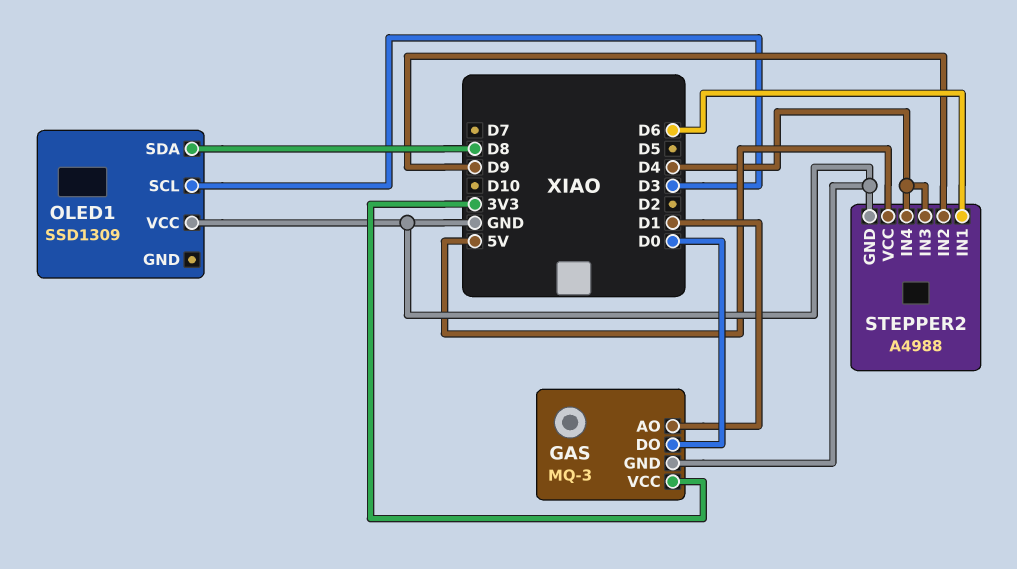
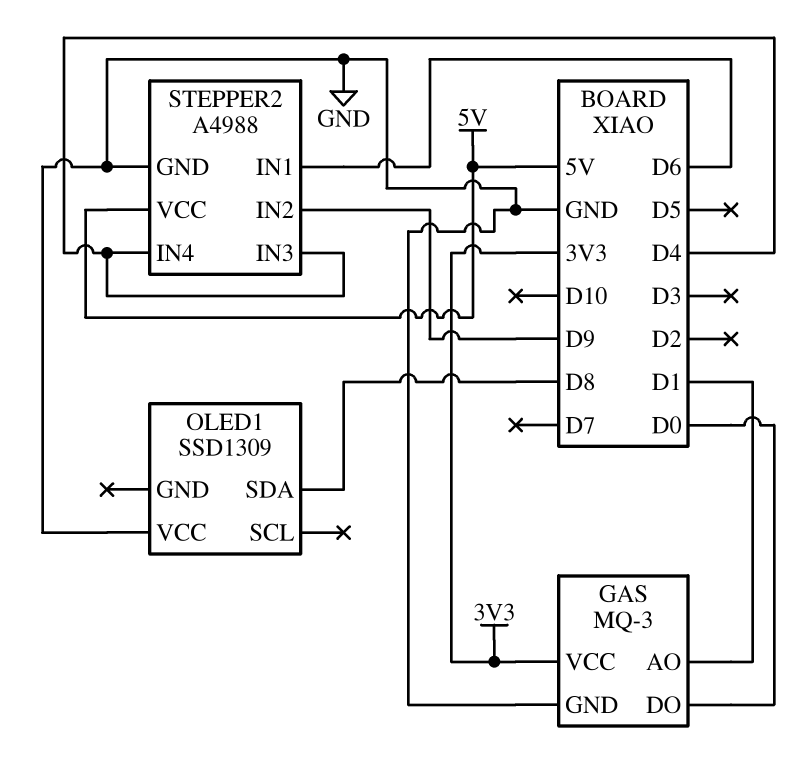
OLED1 pin SCL: D3 -> none

